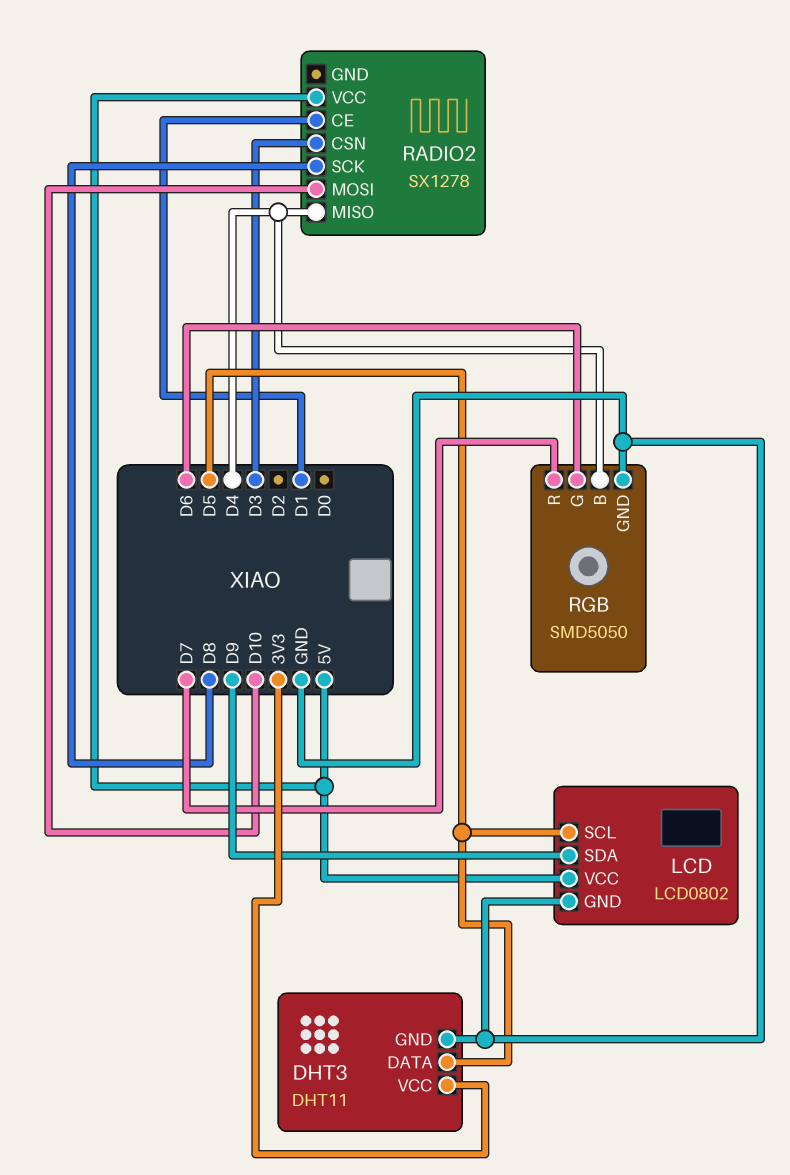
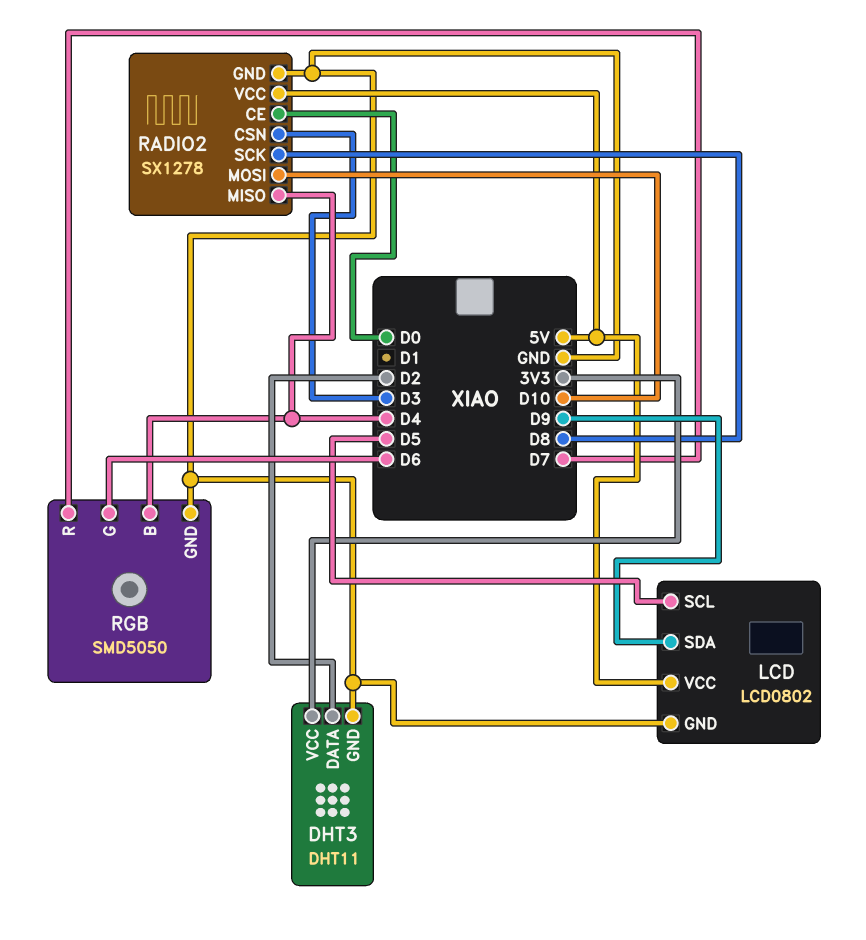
DHT3 pin DATA: D5 -> D2
RADIO2 pin CE: D1 -> D0
RADIO2 pin GND: none -> GND

